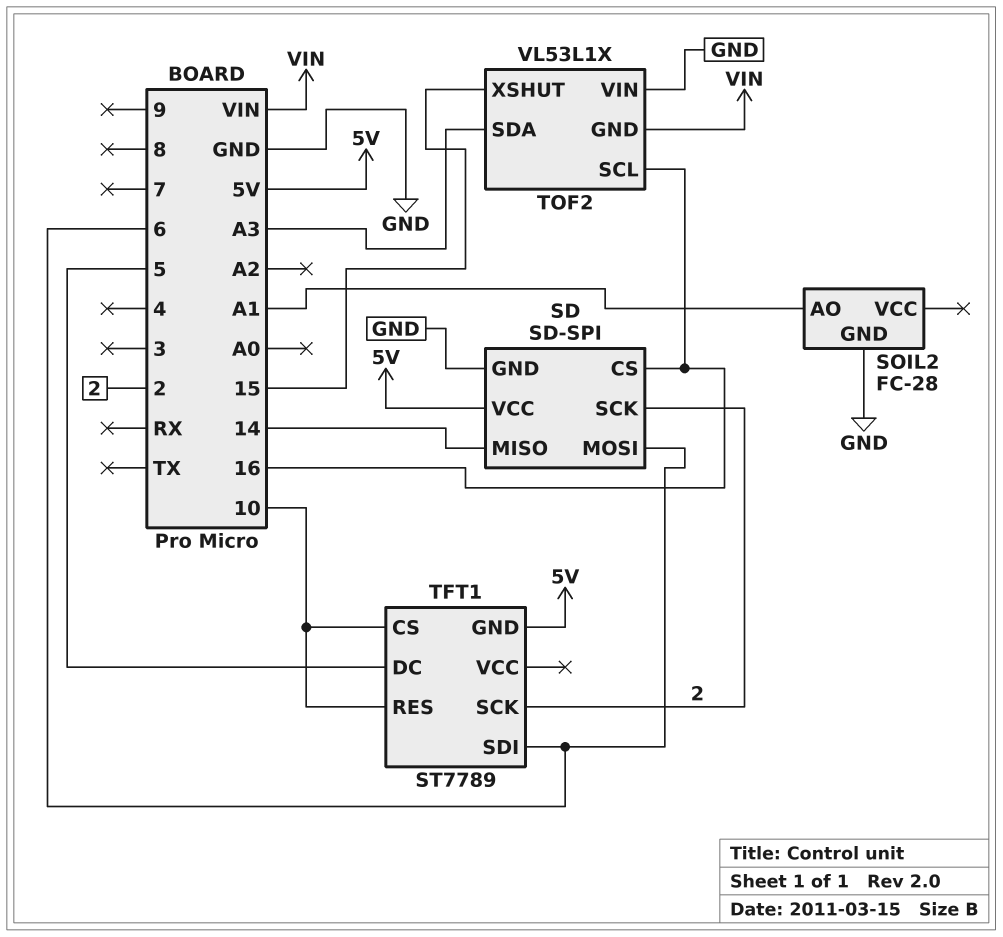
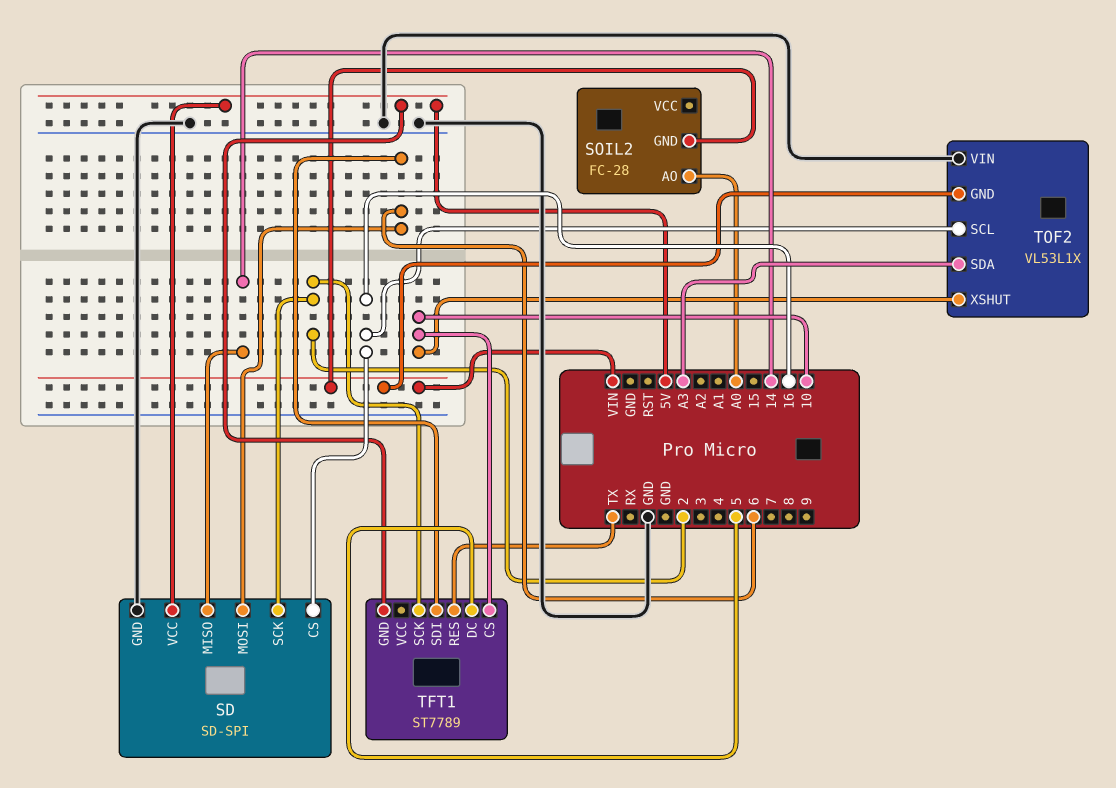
SOIL2 pin AO: A1 -> A0
SOIL2 pin GND: GND -> VIN
TFT1 pin RES: 10 -> TX
TOF2 pin XSHUT: 15 -> 10

